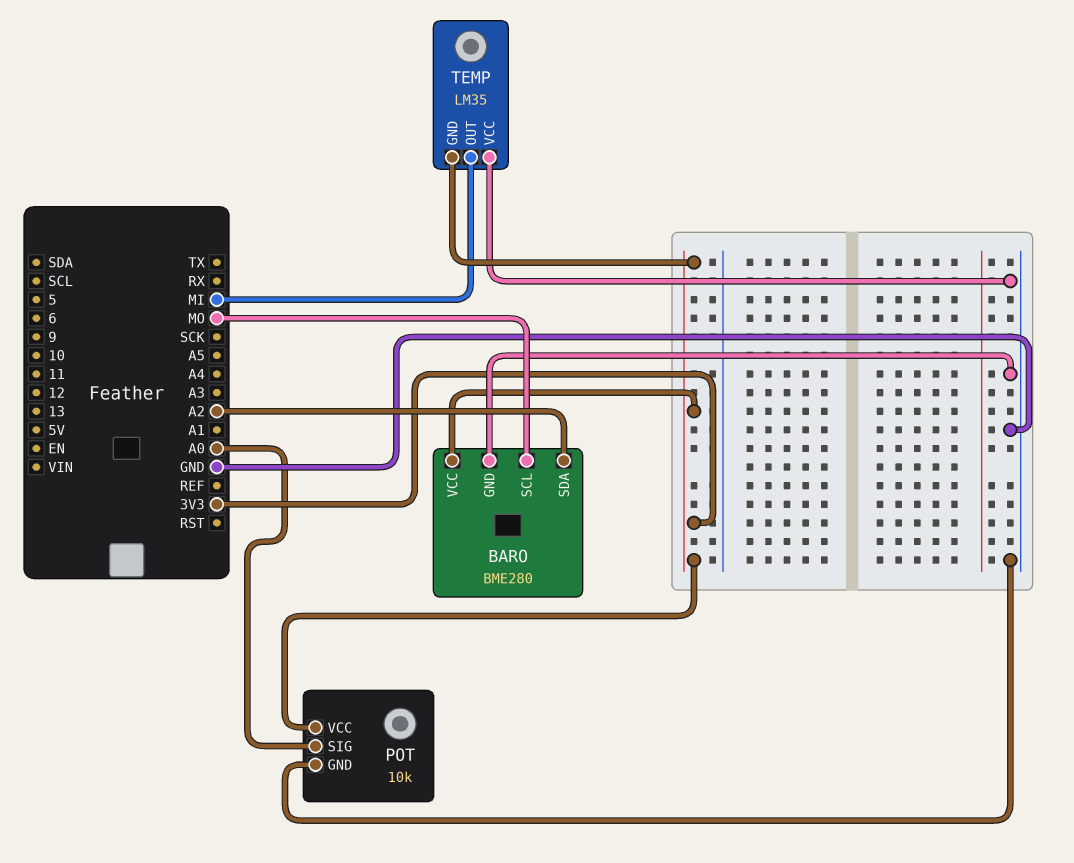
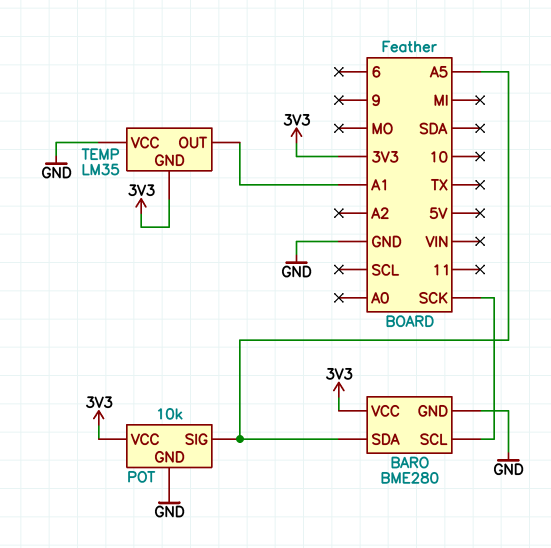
BARO pin SCL: MO -> SCK
BARO pin SDA: A2 -> A5
POT pin SIG: A0 -> A5
TEMP pin OUT: MI -> A1

